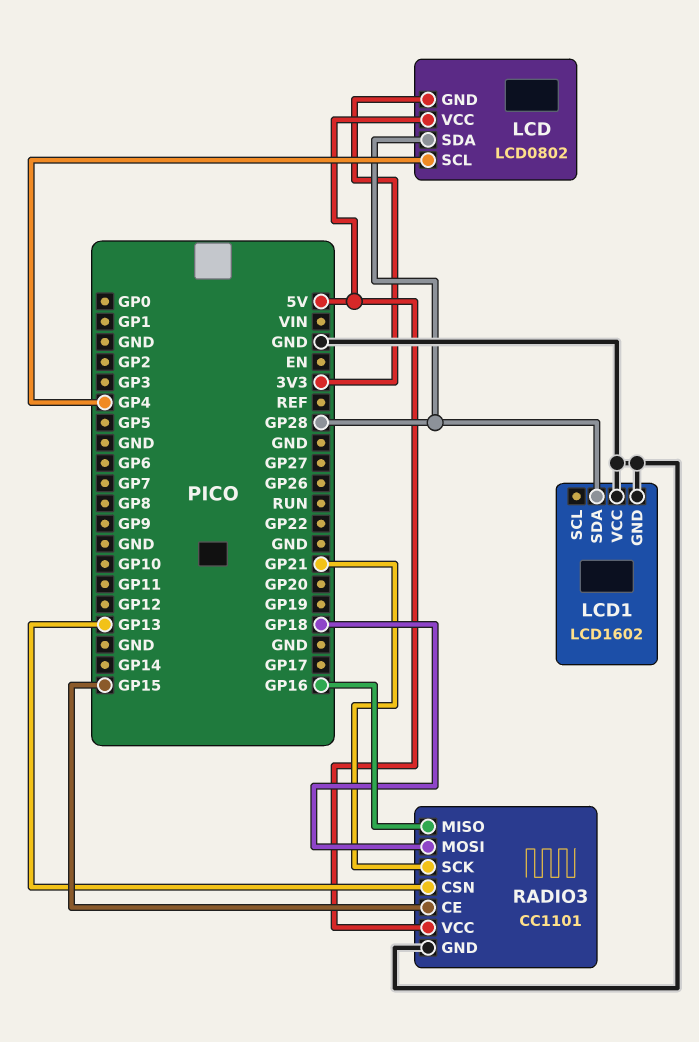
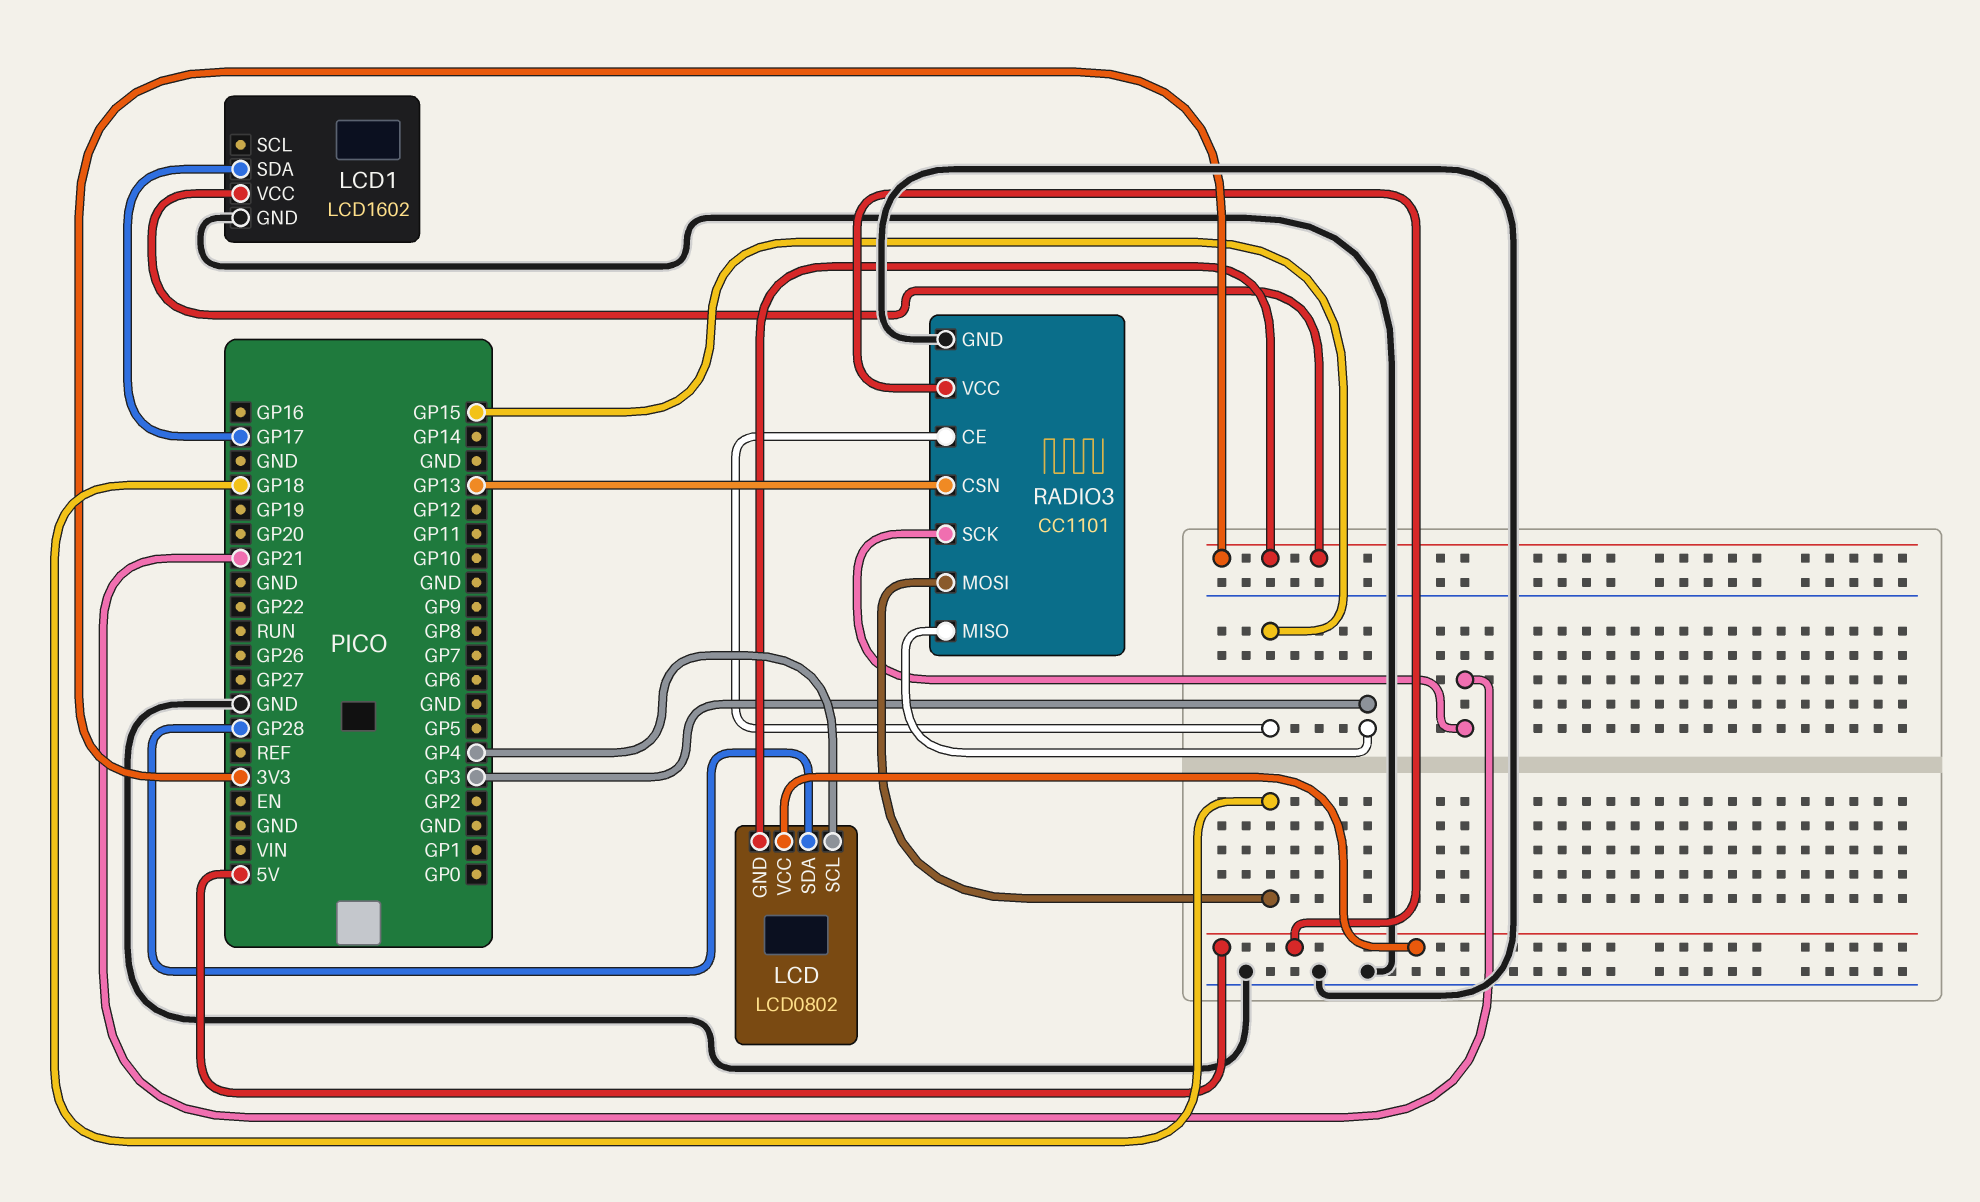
LCD1 pin SDA: GP28 -> GP17
LCD1 pin VCC: GND -> 3V3
RADIO3 pin MISO: GP16 -> GP3

